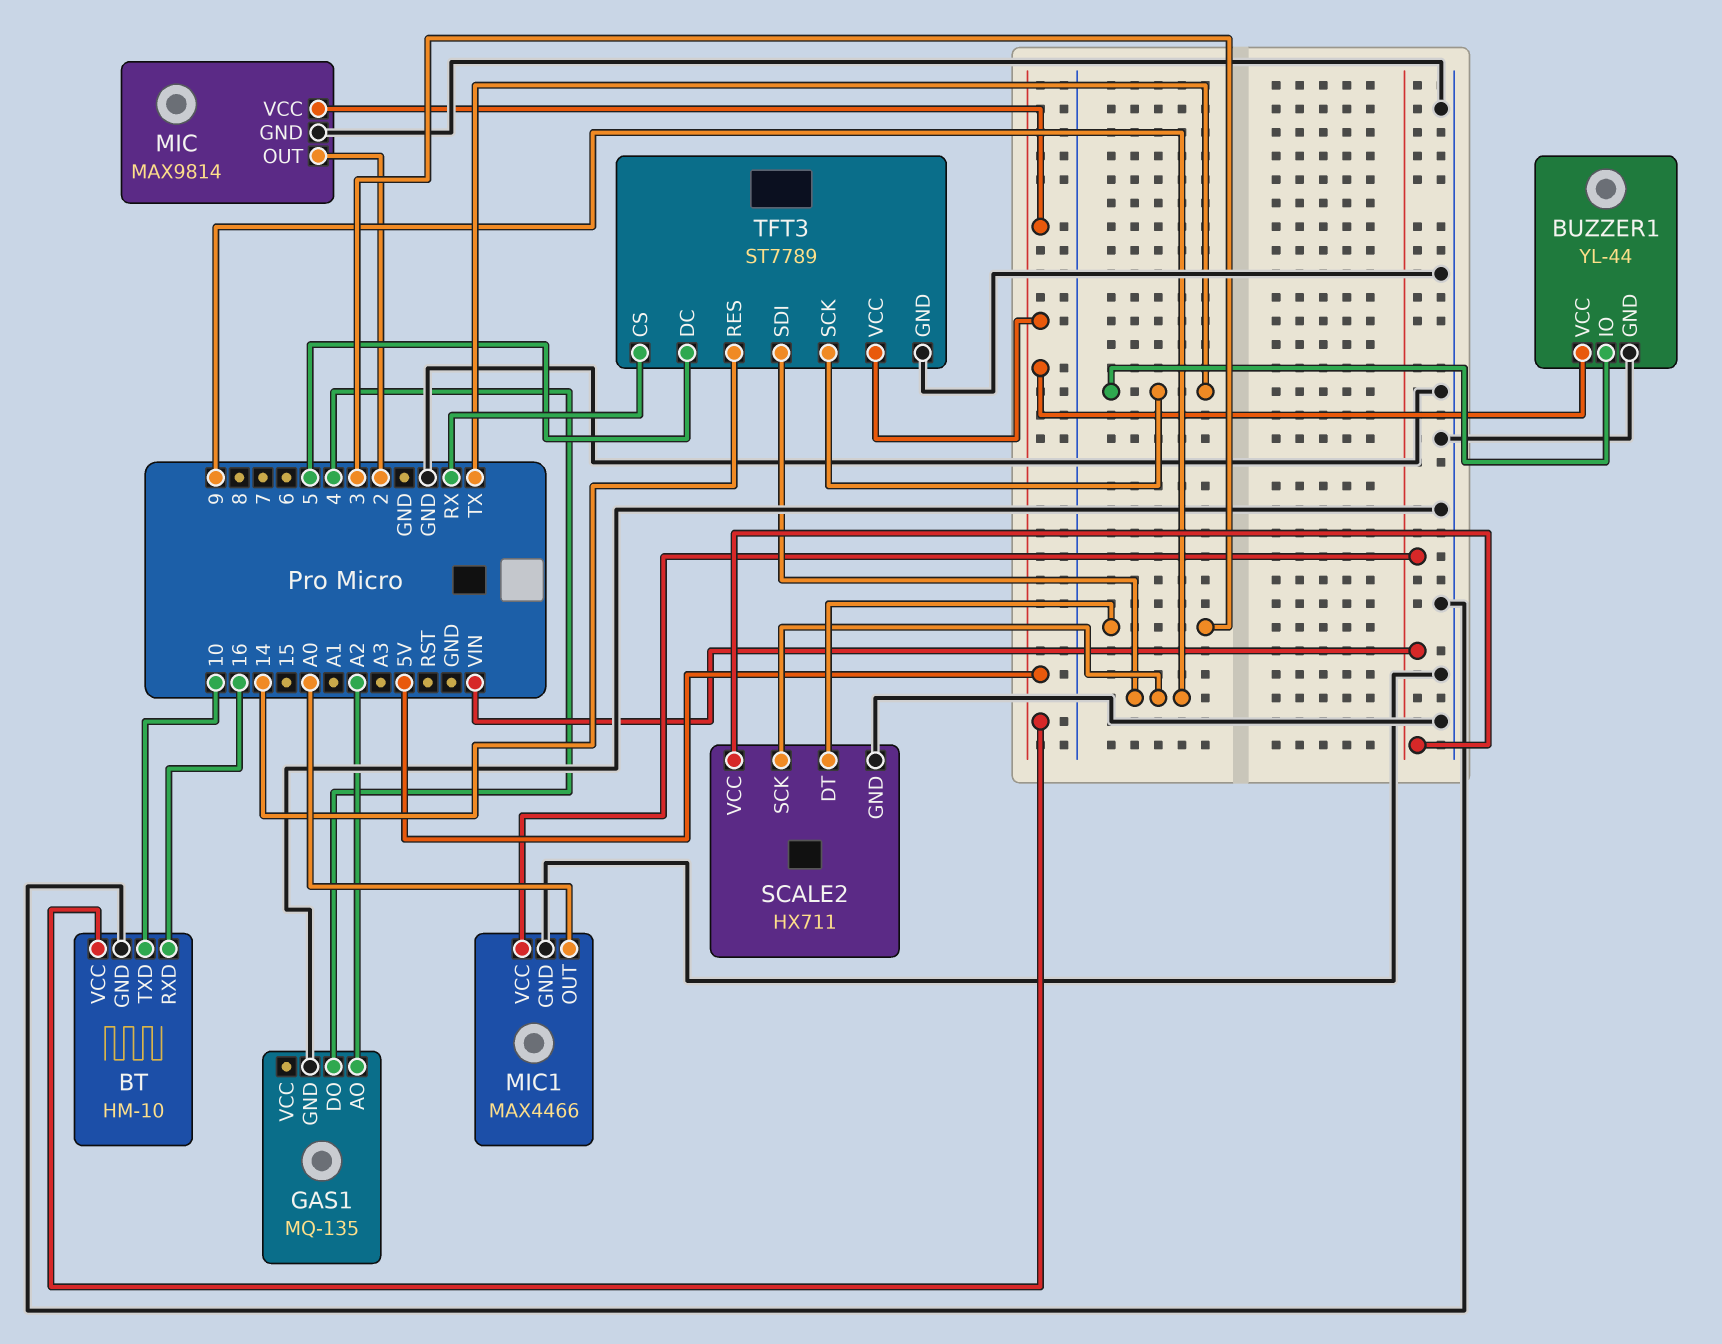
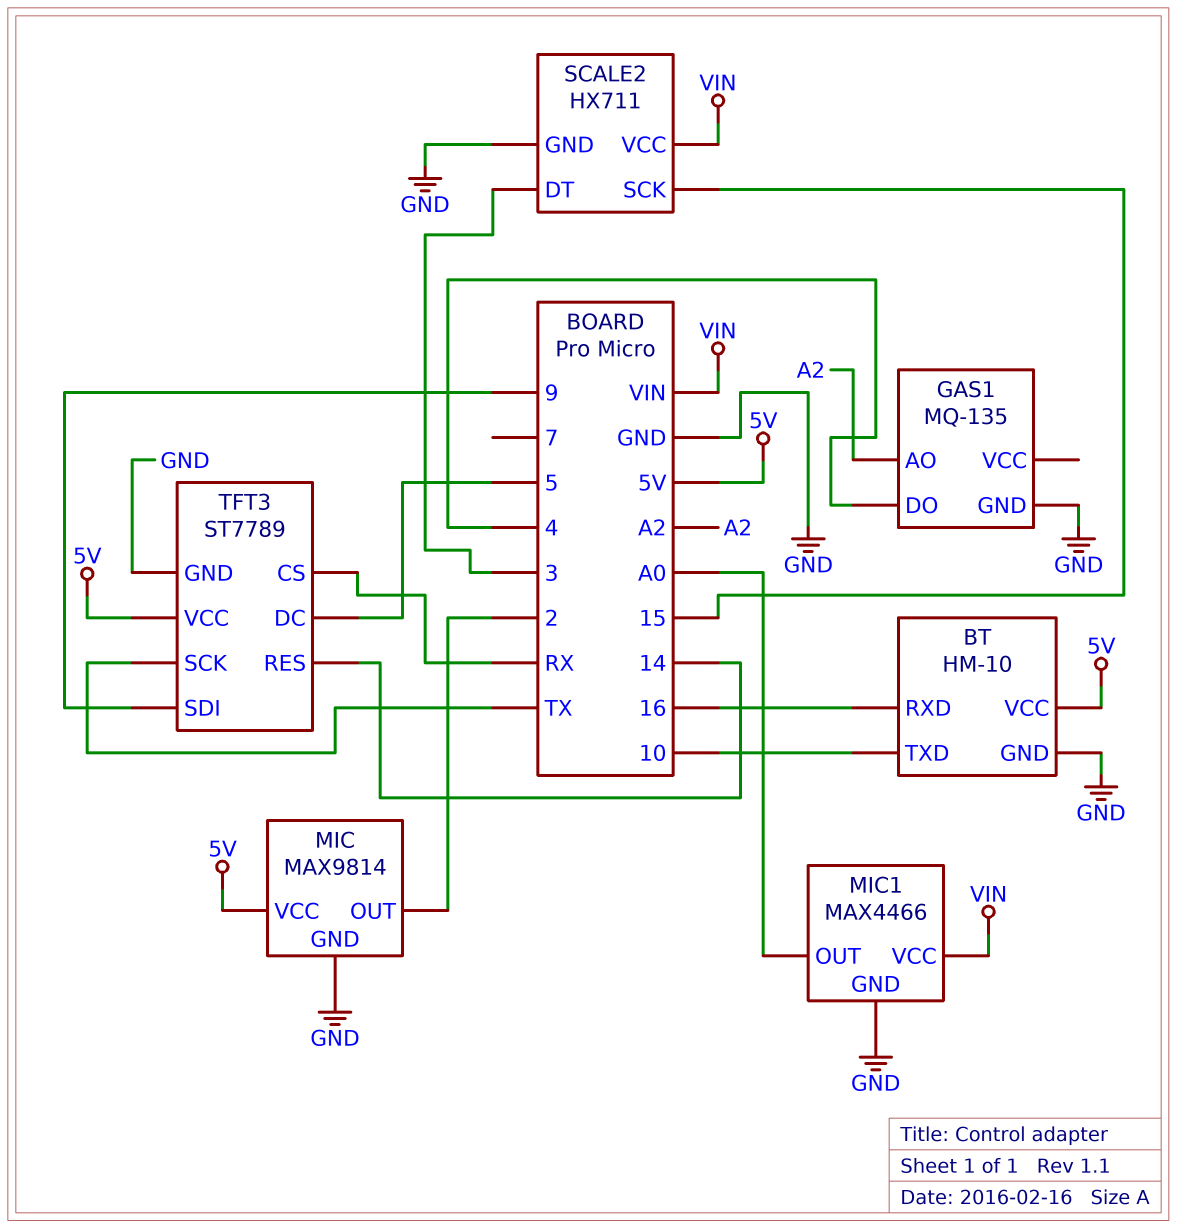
BUZZER1: YL-44 -> none
BUZZER1 pin GND: GND -> none
BUZZER1 pin IO: TX -> none
BUZZER1 pin VCC: 5V -> none
SCALE2 pin SCK: 9 -> 15

